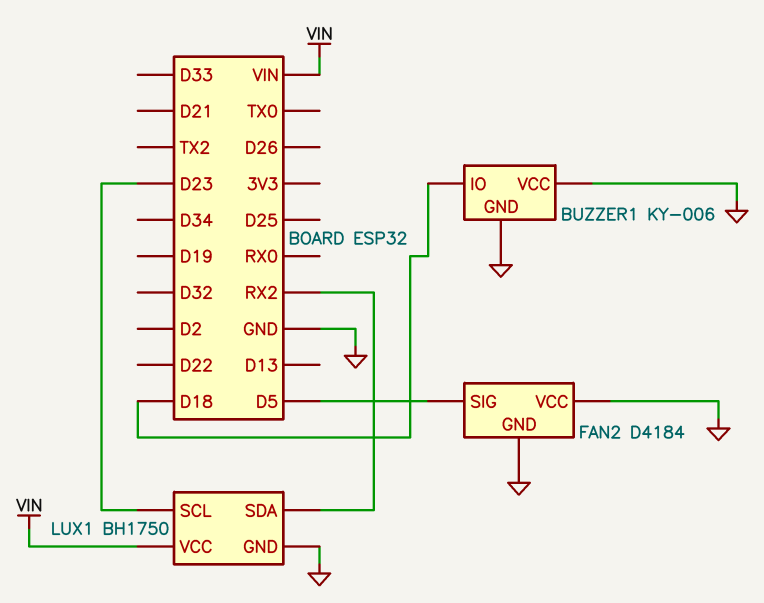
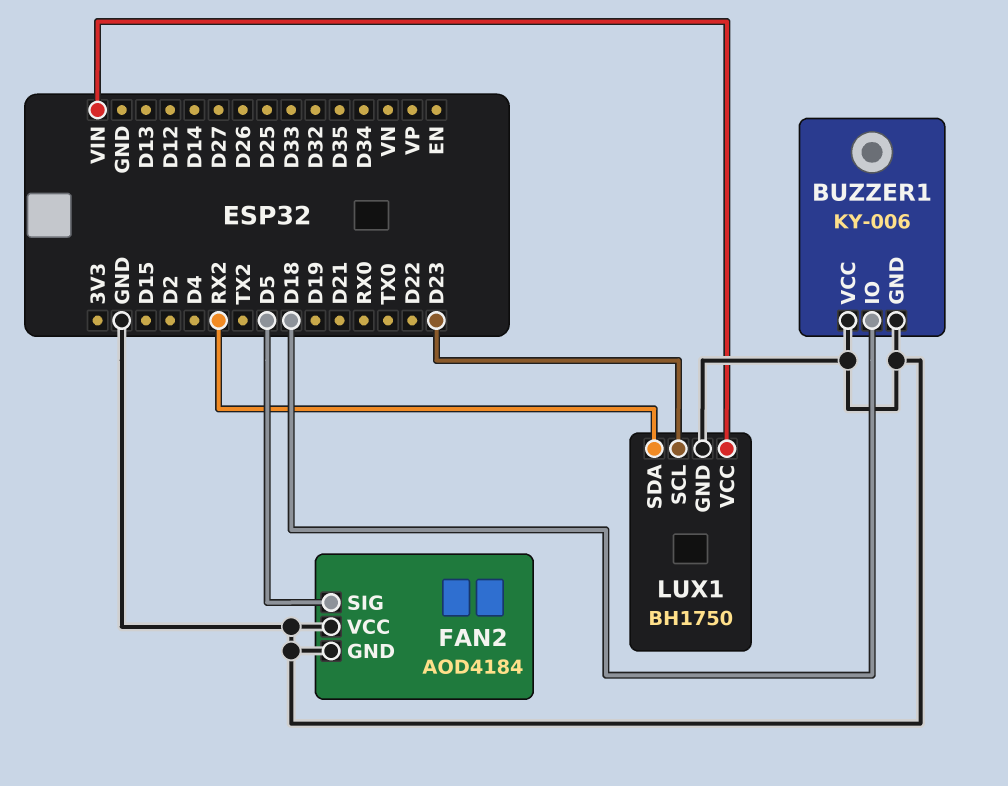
FAN2: D4184 -> AOD4184

